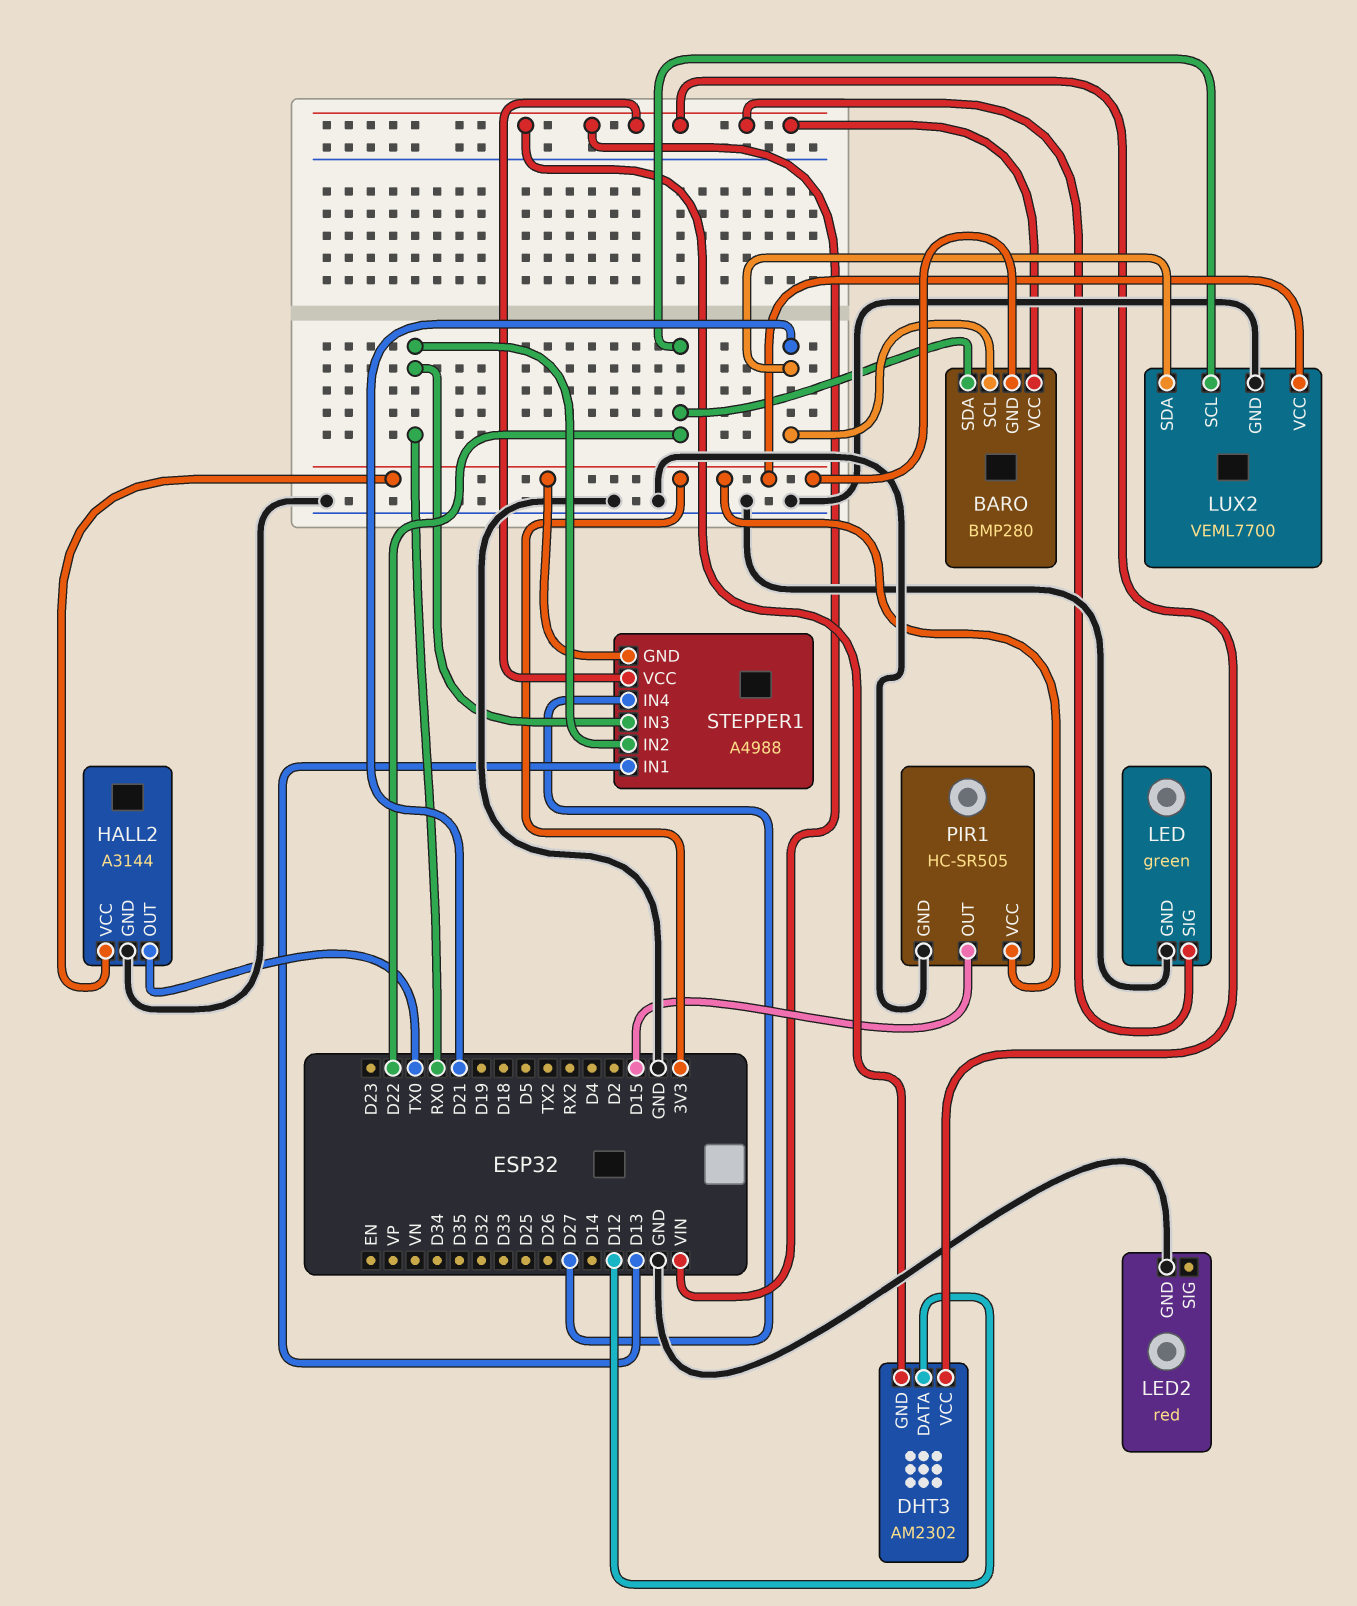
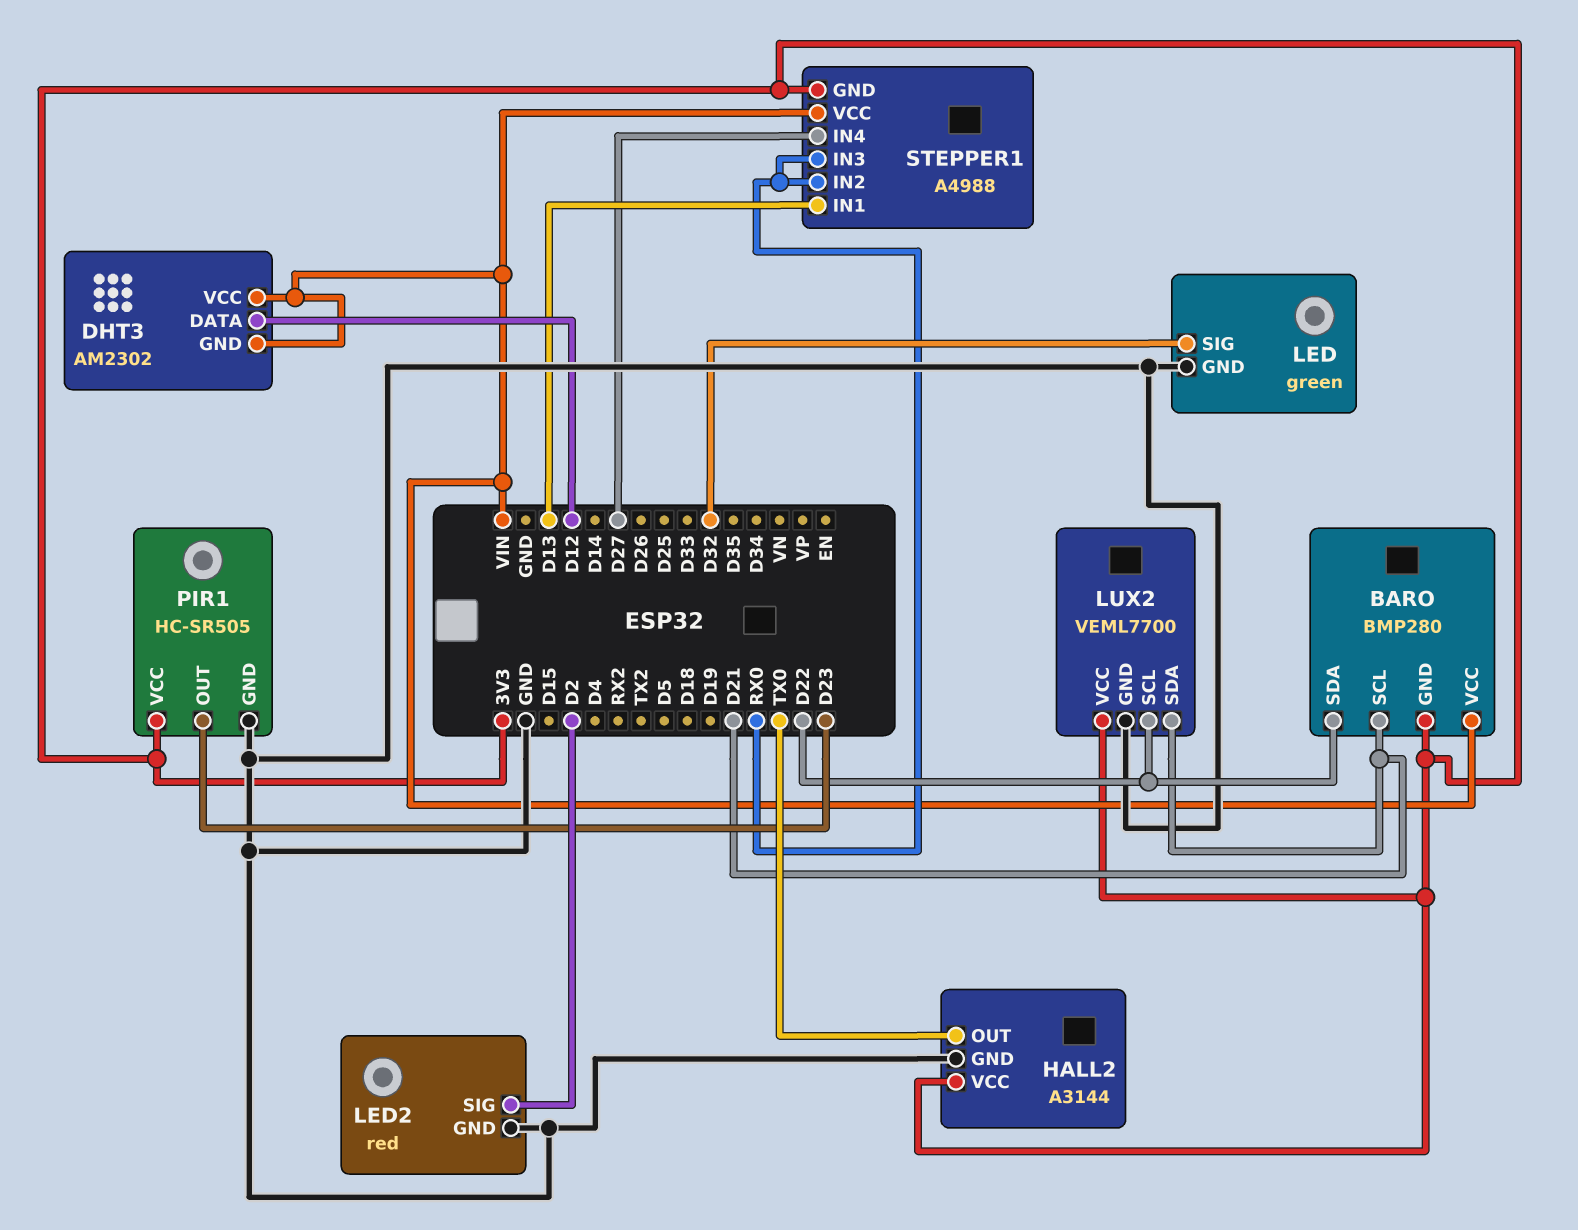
LED pin SIG: VIN -> D32
LED2 pin SIG: none -> D2
PIR1 pin OUT: D15 -> D23

